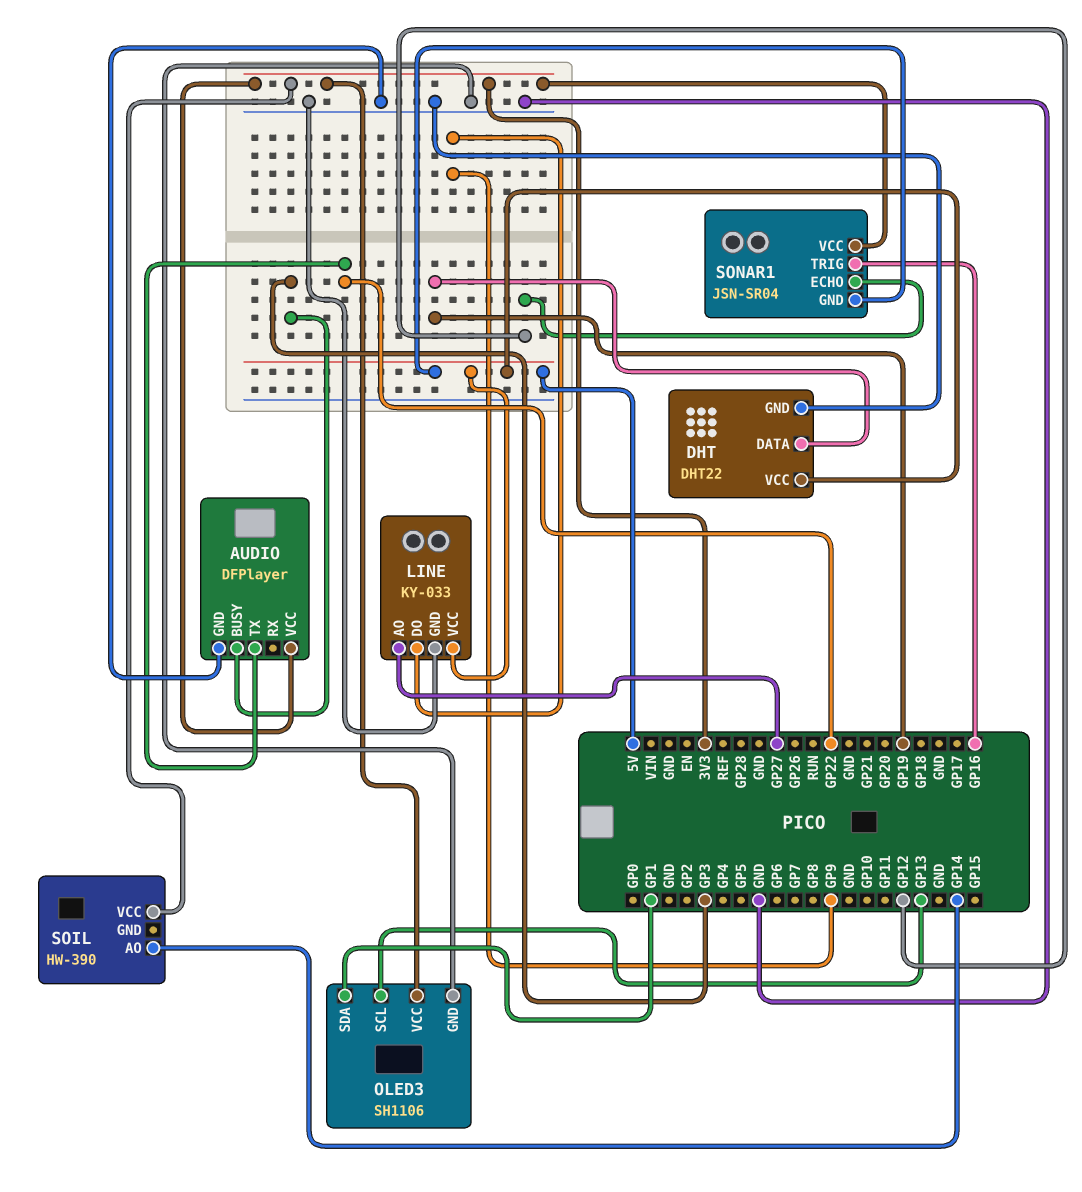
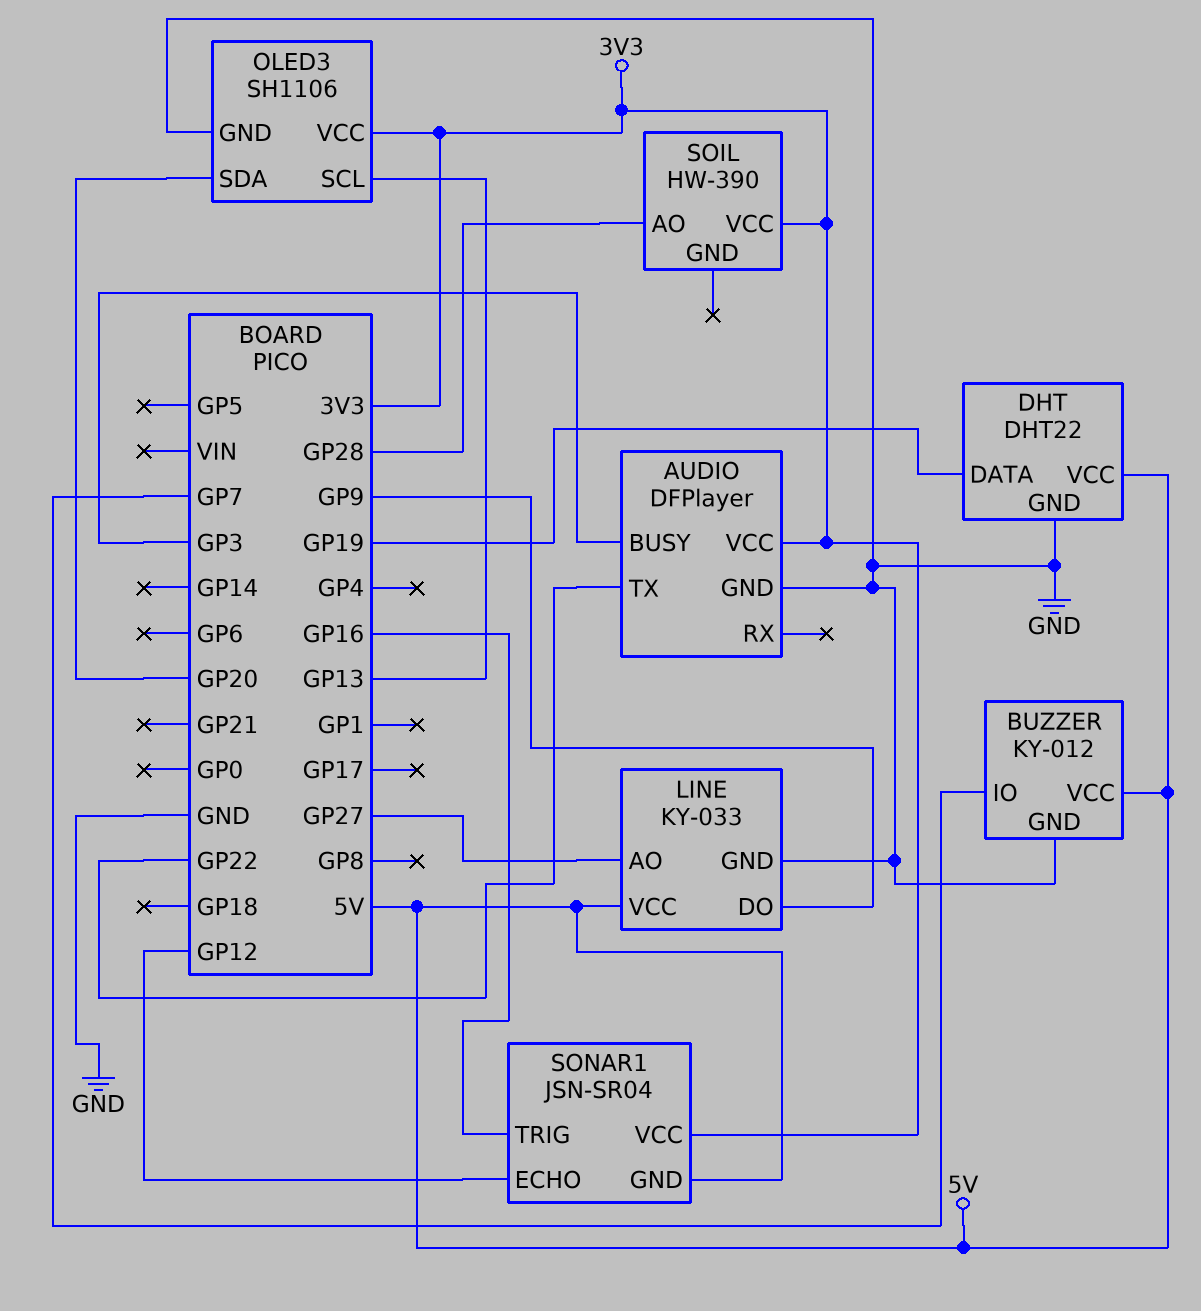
BUZZER: none -> KY-012
BUZZER pin GND: none -> GND
BUZZER pin IO: none -> GP7
BUZZER pin VCC: none -> 5V
OLED3 pin SDA: GP1 -> GP20
SOIL pin AO: GP14 -> GP28

